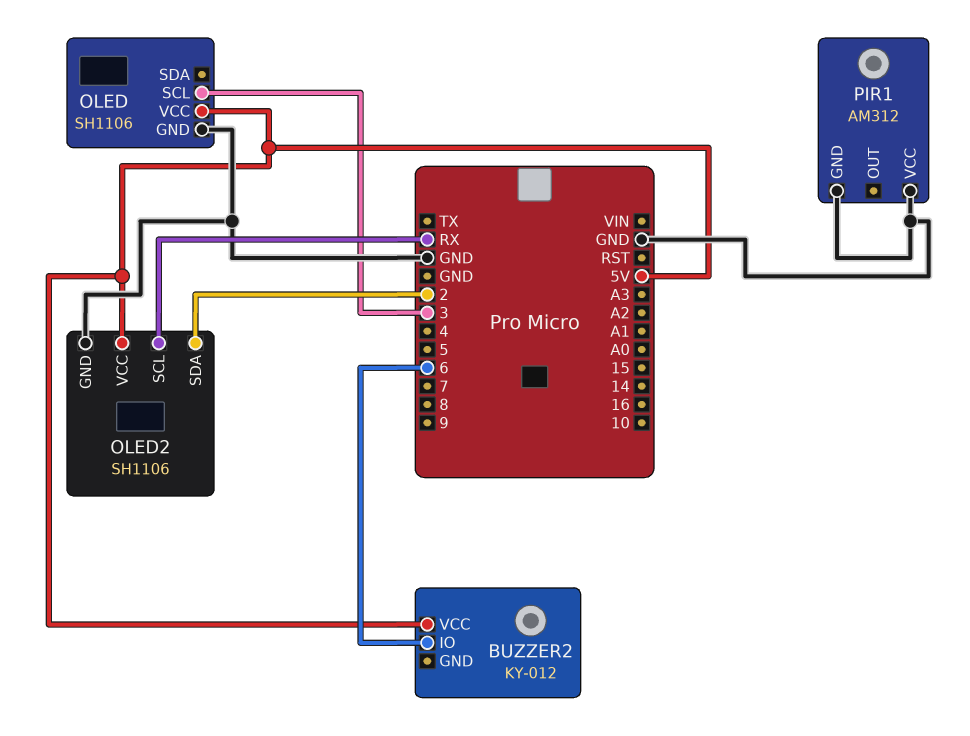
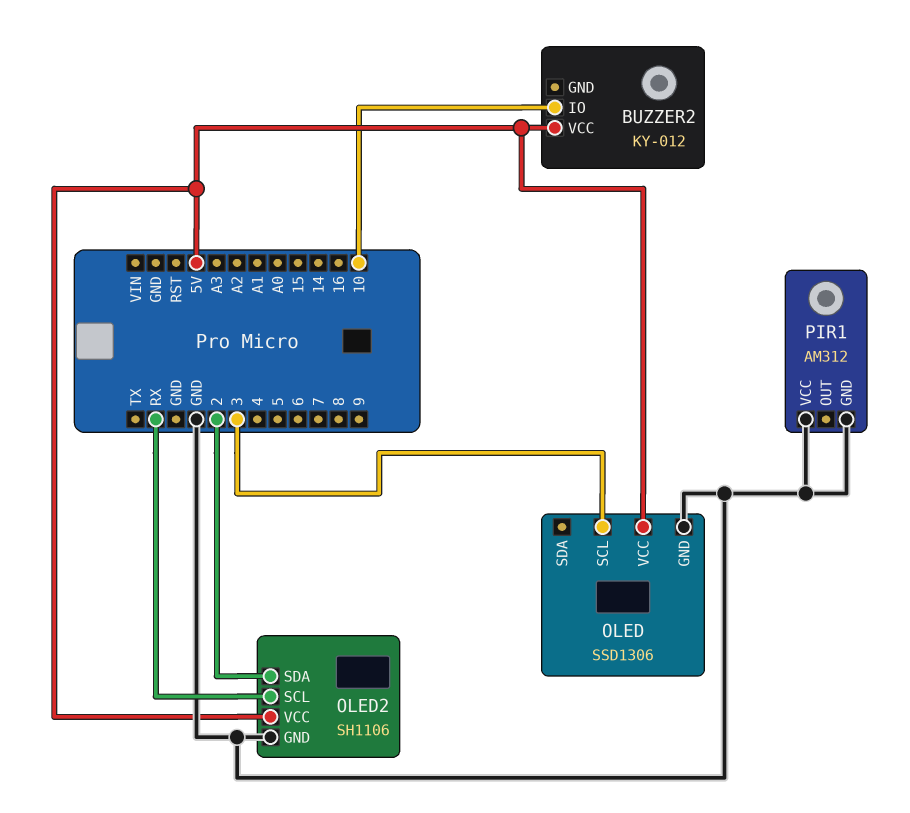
BUZZER2 pin IO: 6 -> 10
OLED: SH1106 -> SSD1306

